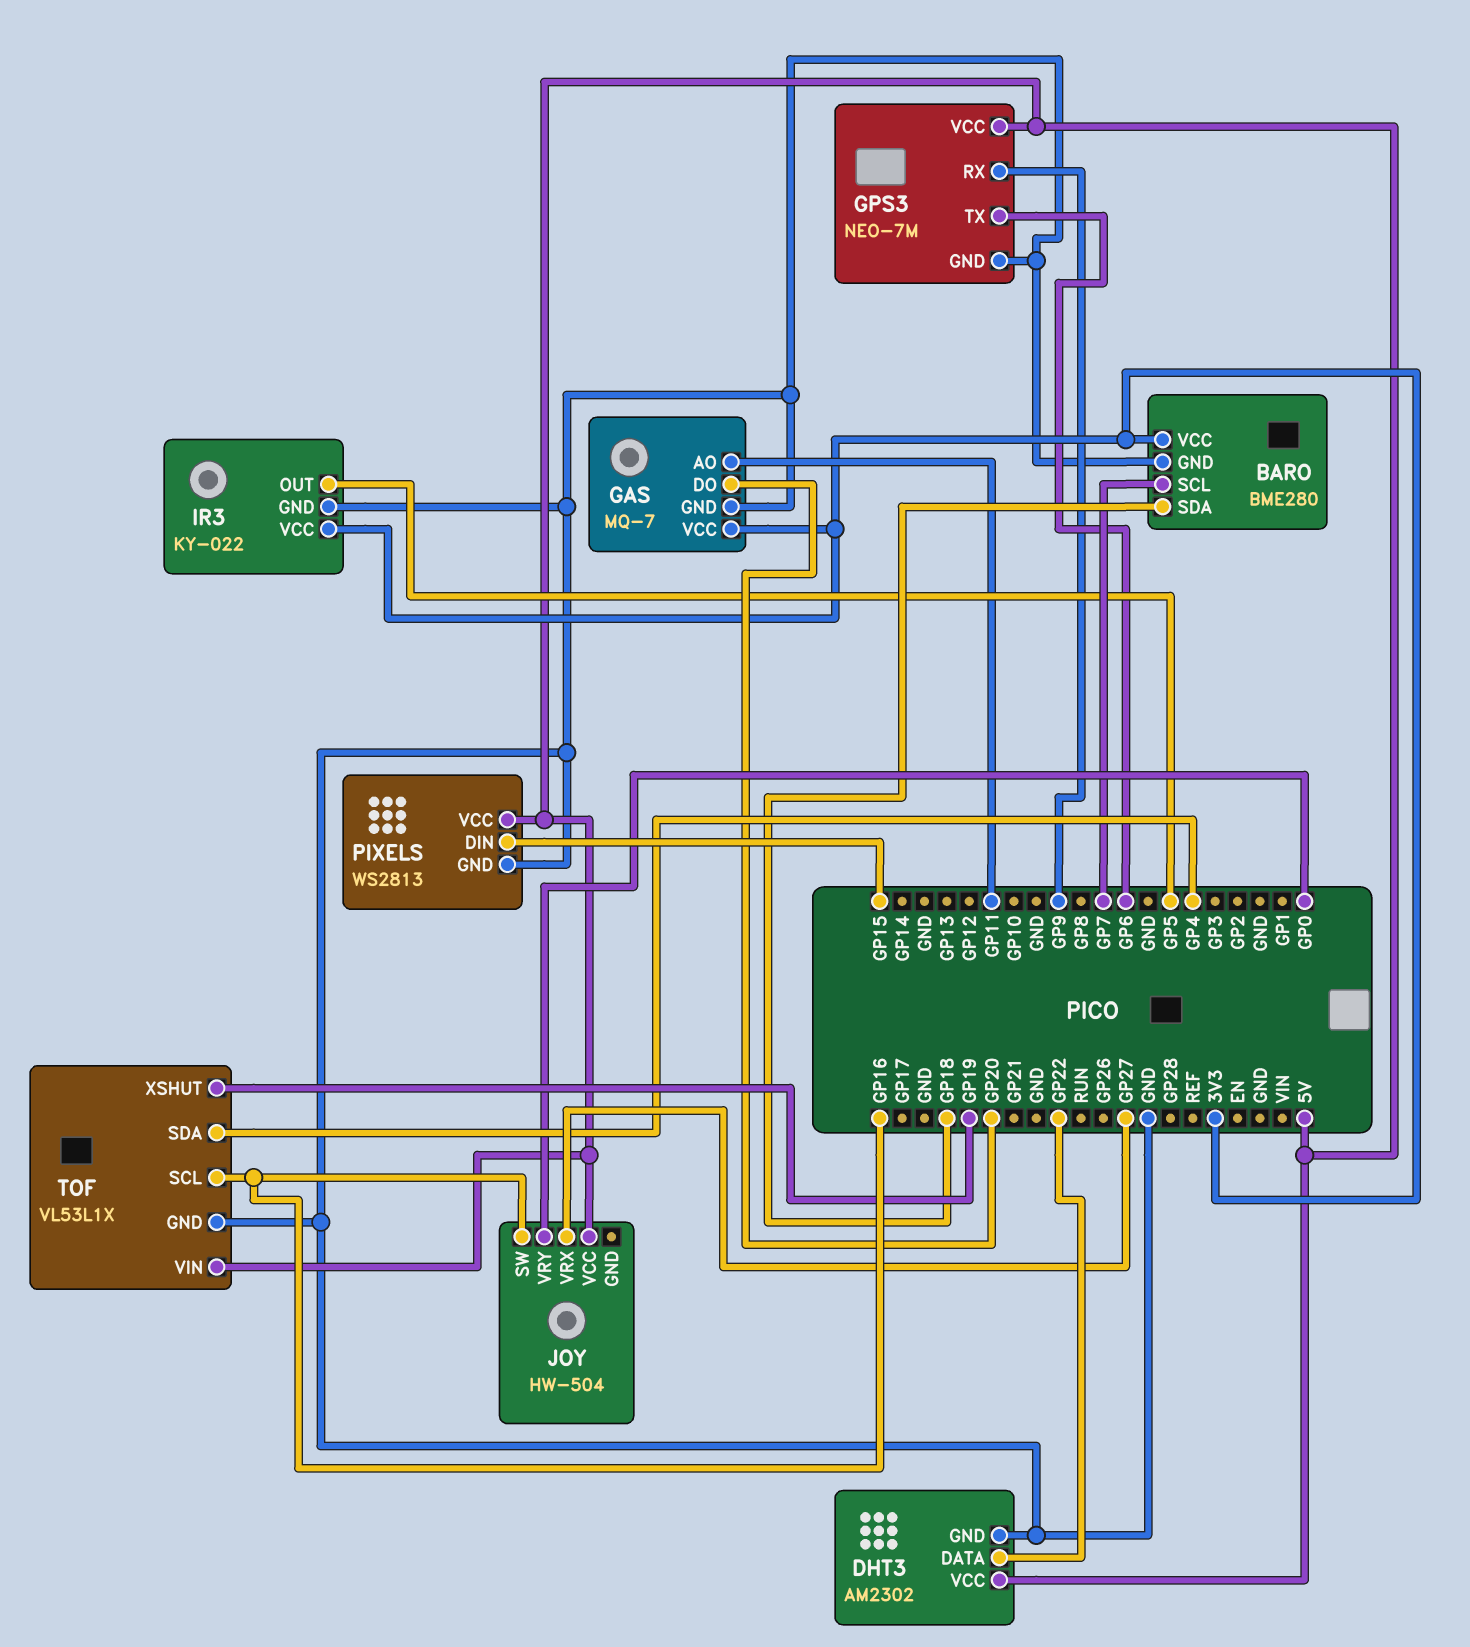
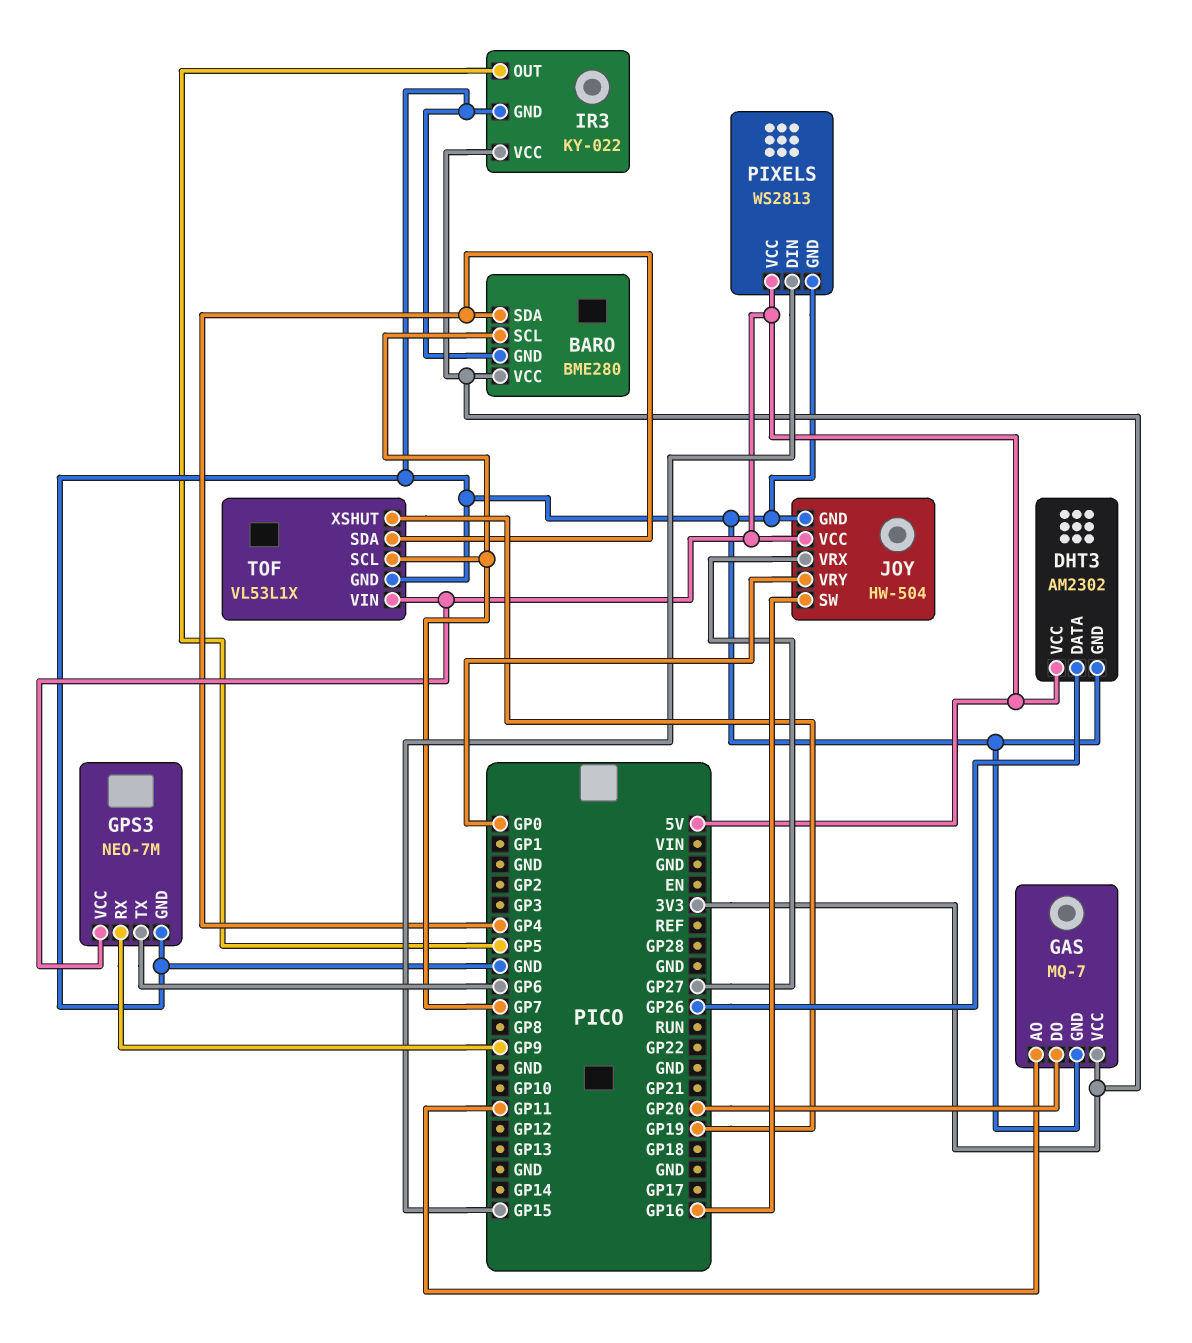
BARO pin SDA: GP18 -> GP4
DHT3 pin DATA: GP22 -> GP26
JOY pin GND: none -> GND
TOF pin SCL: GP16 -> GP7

